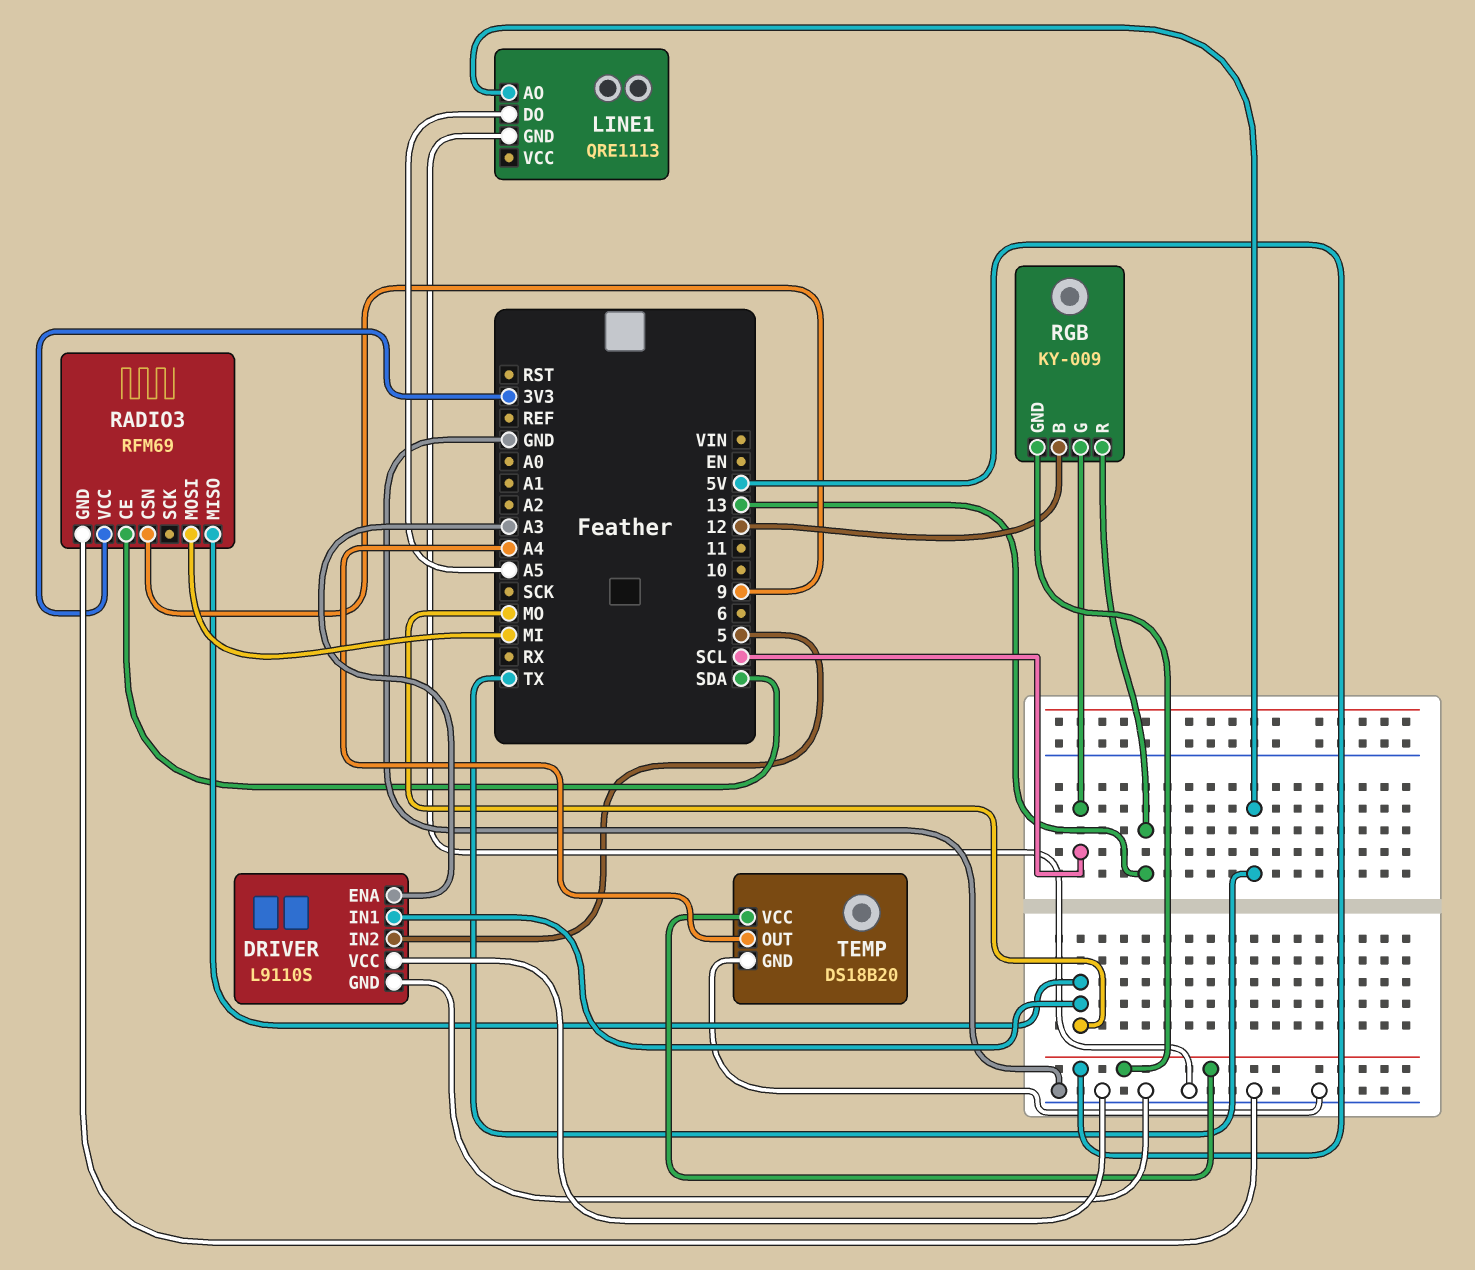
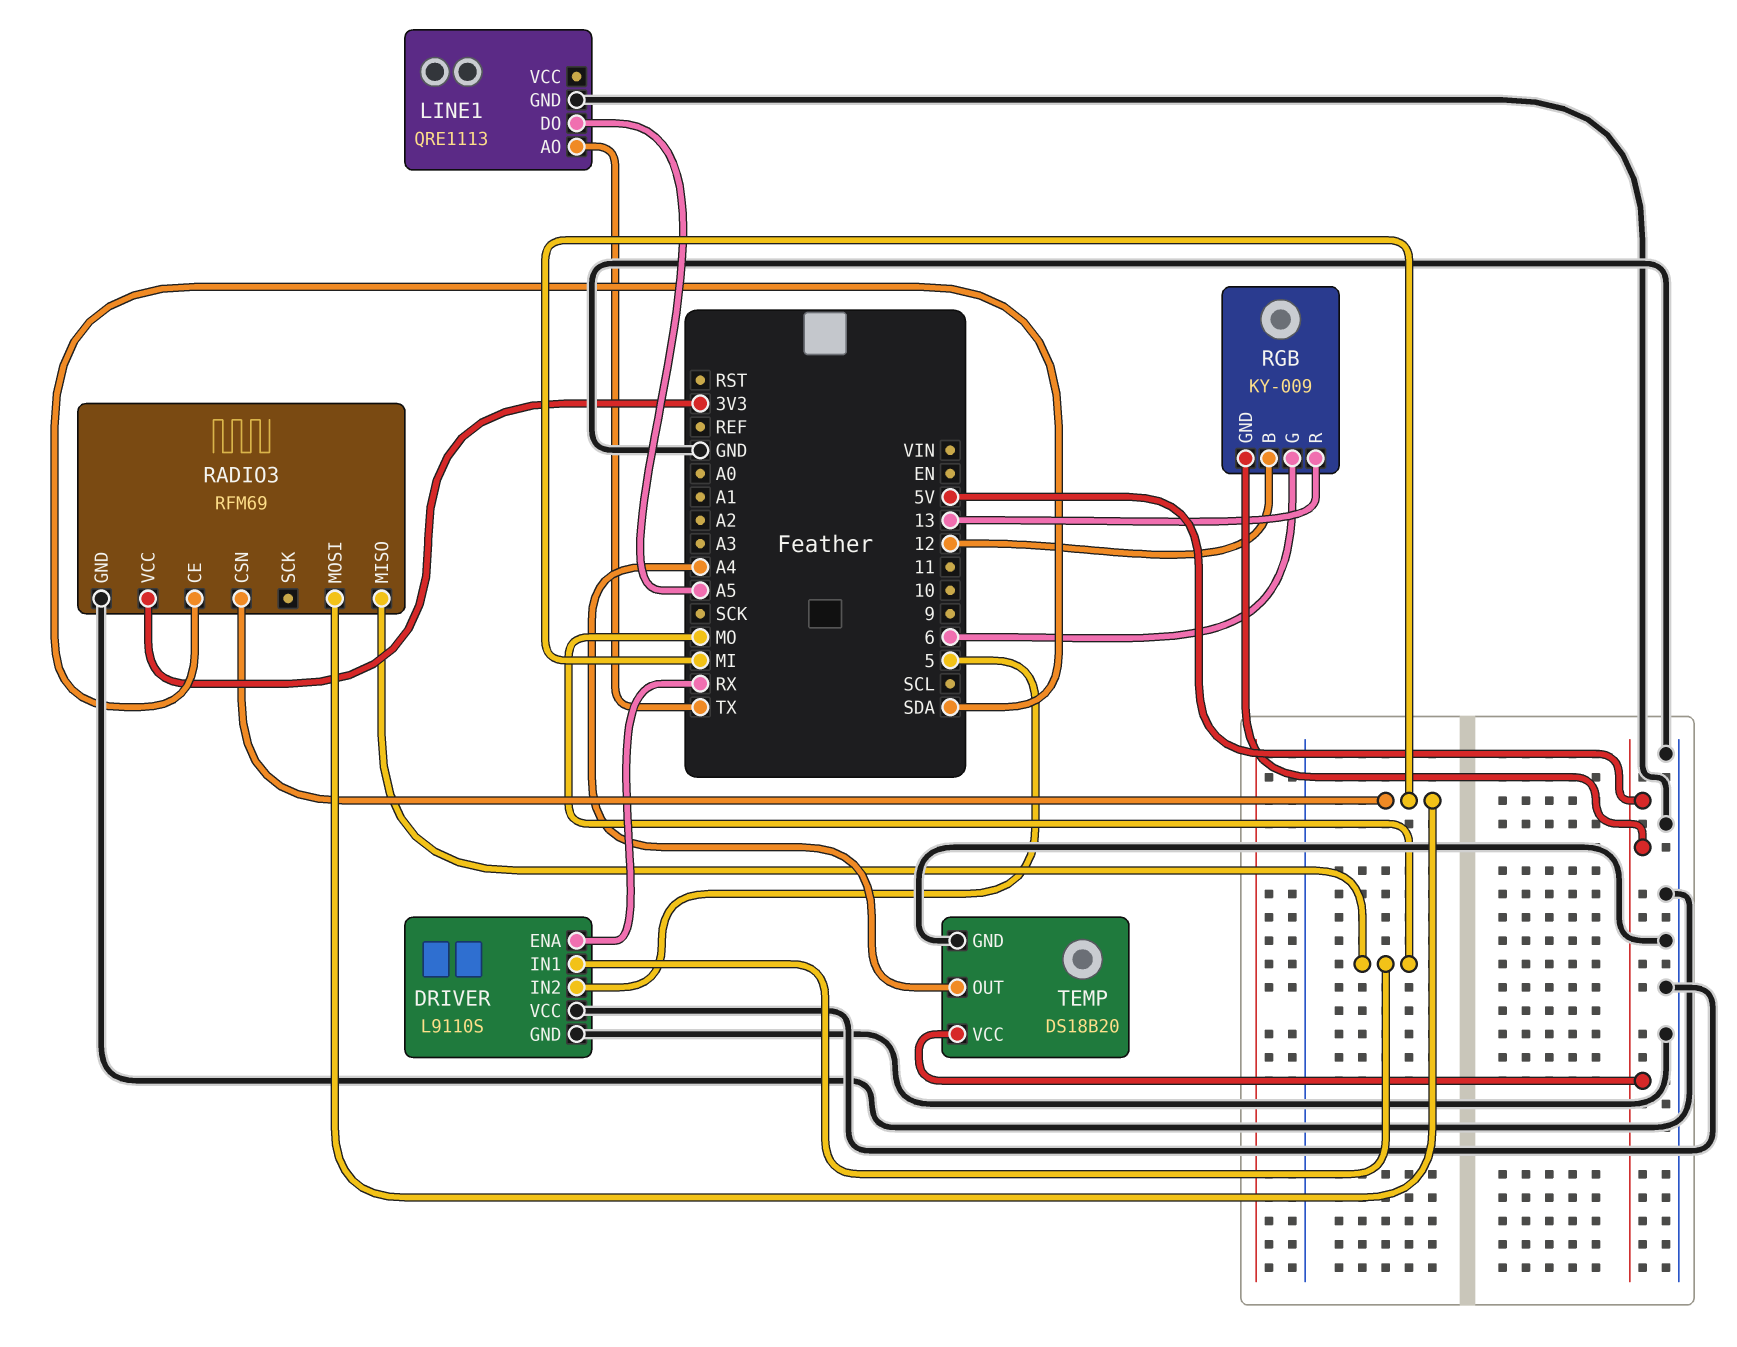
DRIVER pin ENA: A3 -> RX
RADIO3 pin CSN: 9 -> MI
RGB pin G: SCL -> 6

